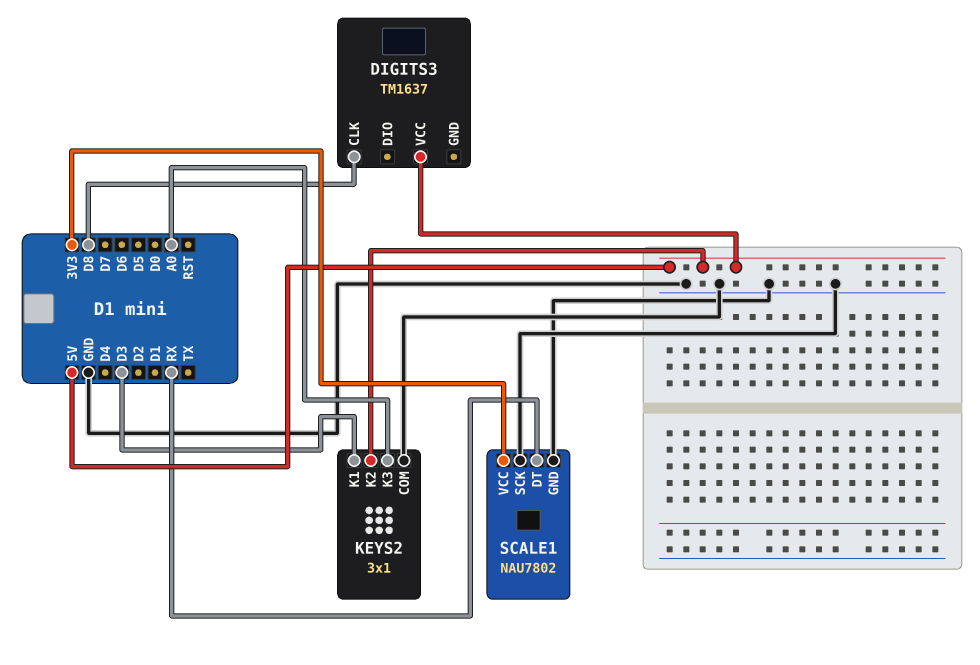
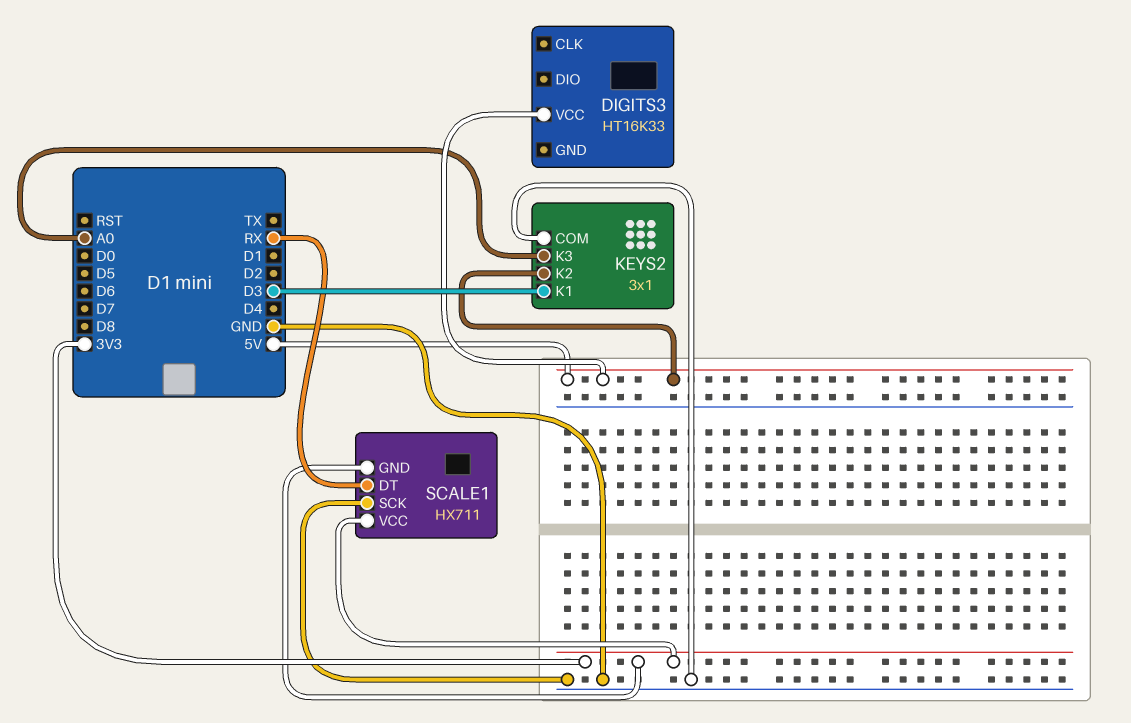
DIGITS3: TM1637 -> HT16K33
DIGITS3 pin CLK: D8 -> none
SCALE1: NAU7802 -> HX711
SCALE1 pin GND: GND -> 3V3

